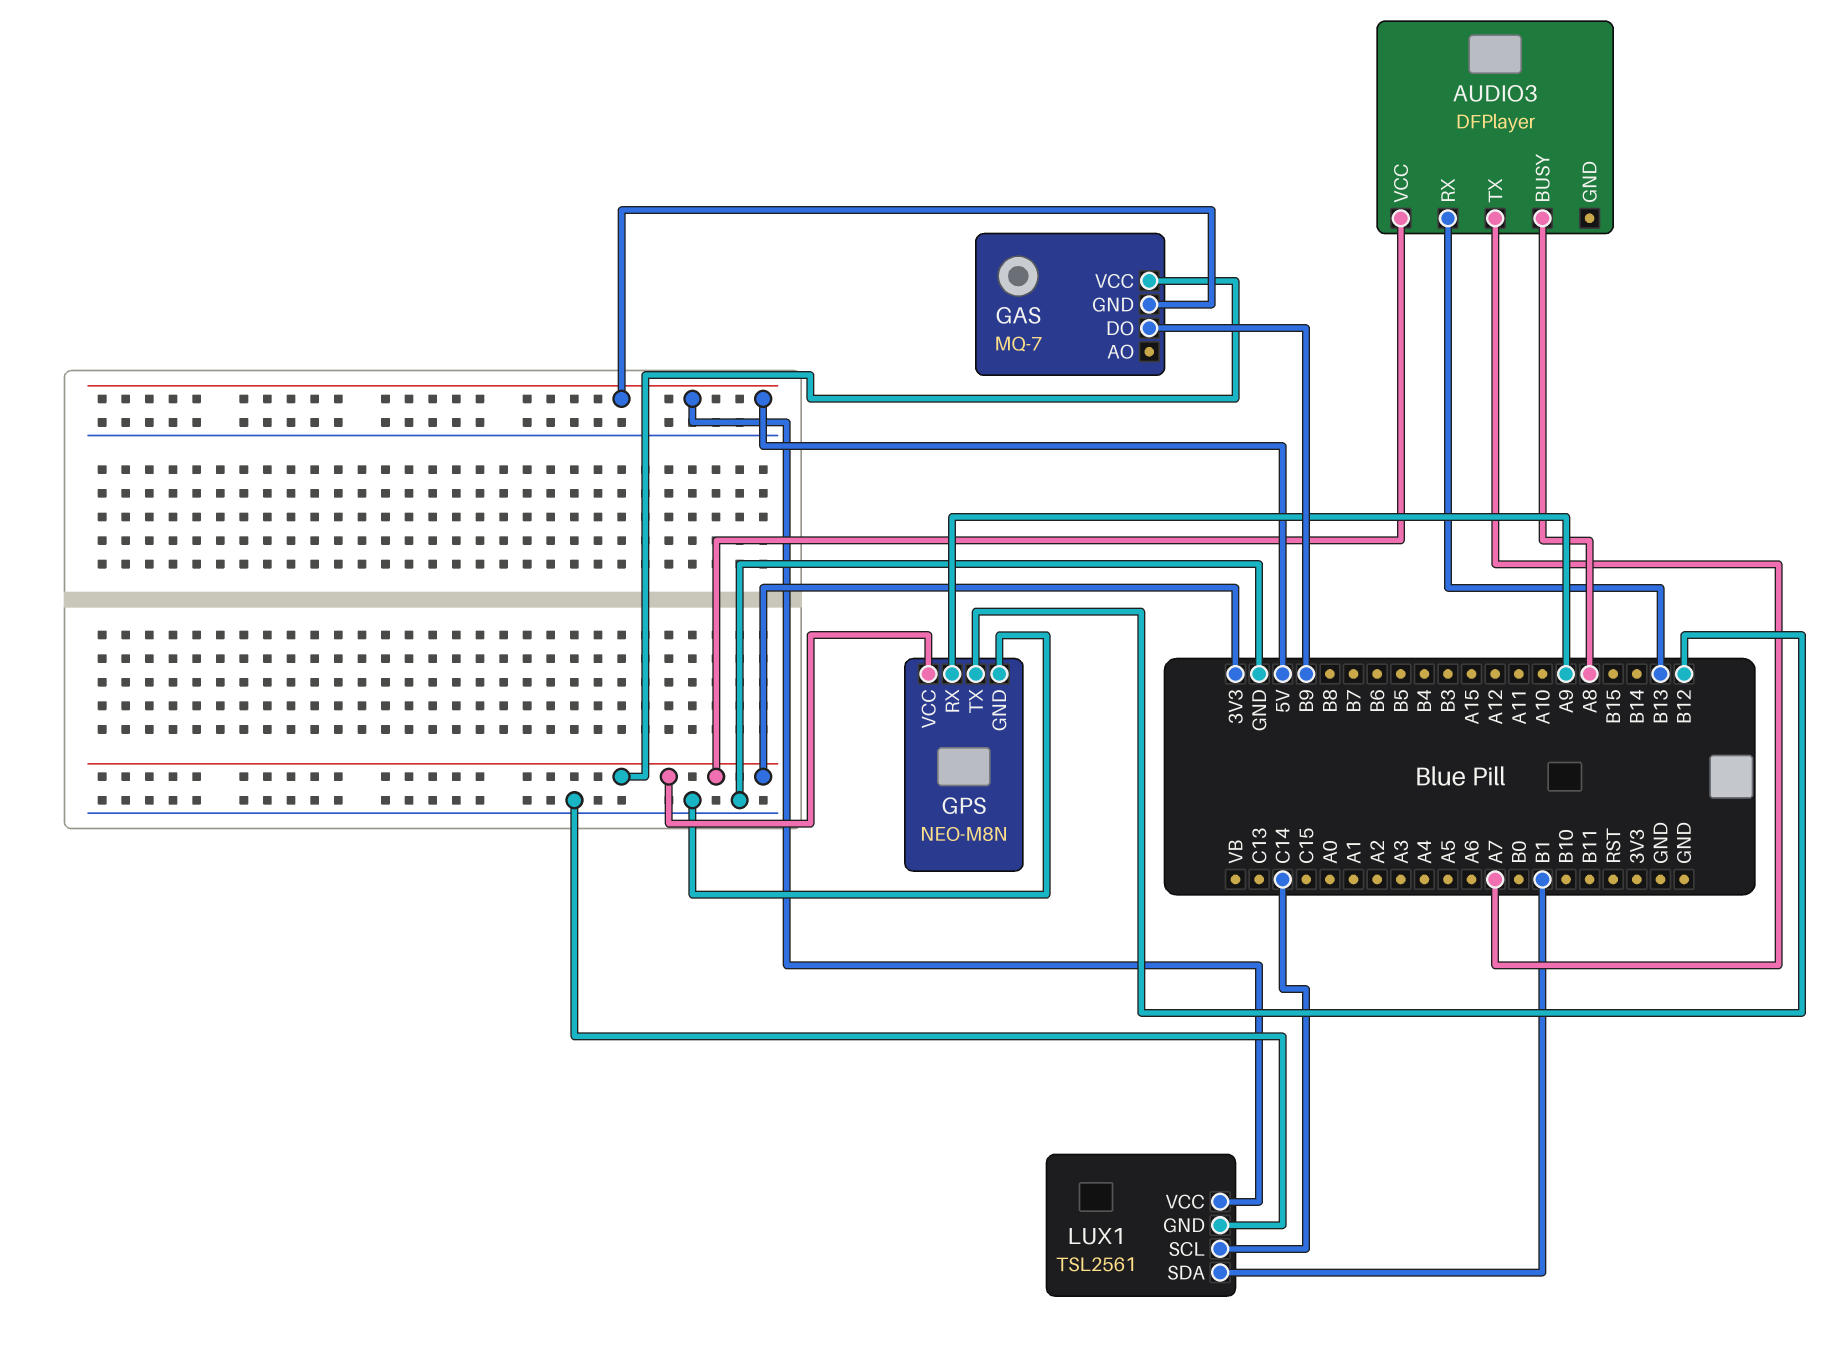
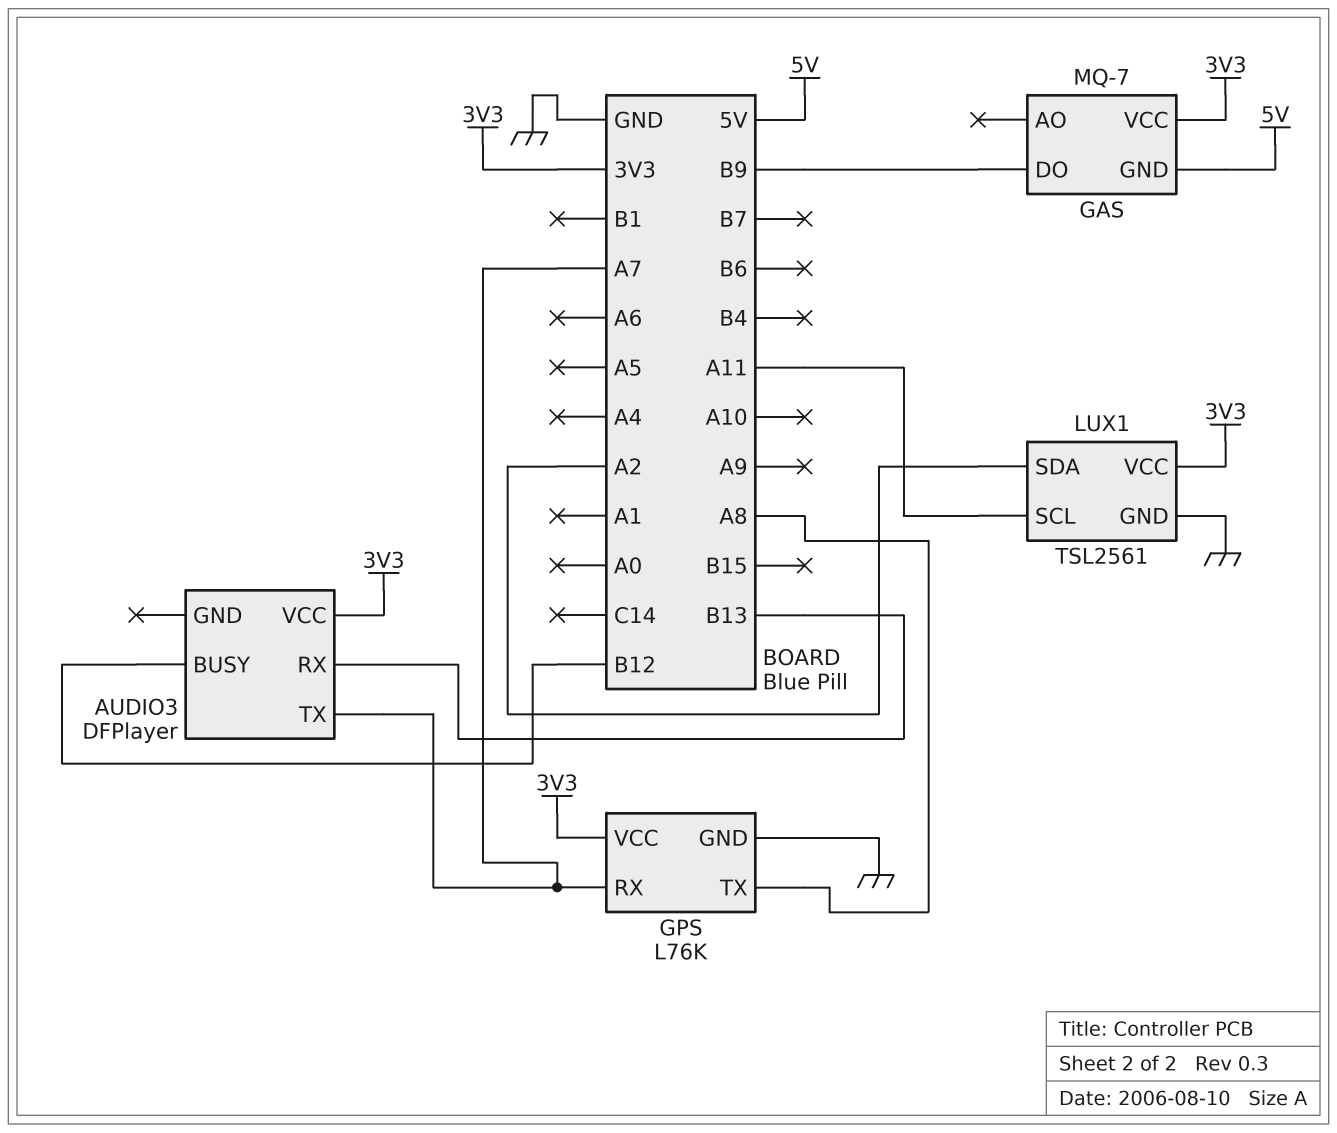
AUDIO3 pin BUSY: A8 -> B12
GPS: NEO-M8N -> L76K
GPS pin RX: A9 -> A7
GPS pin TX: B12 -> A8
LUX1 pin SCL: C14 -> A11
LUX1 pin SDA: B1 -> A2
LUX1 pin VCC: 5V -> 3V3

